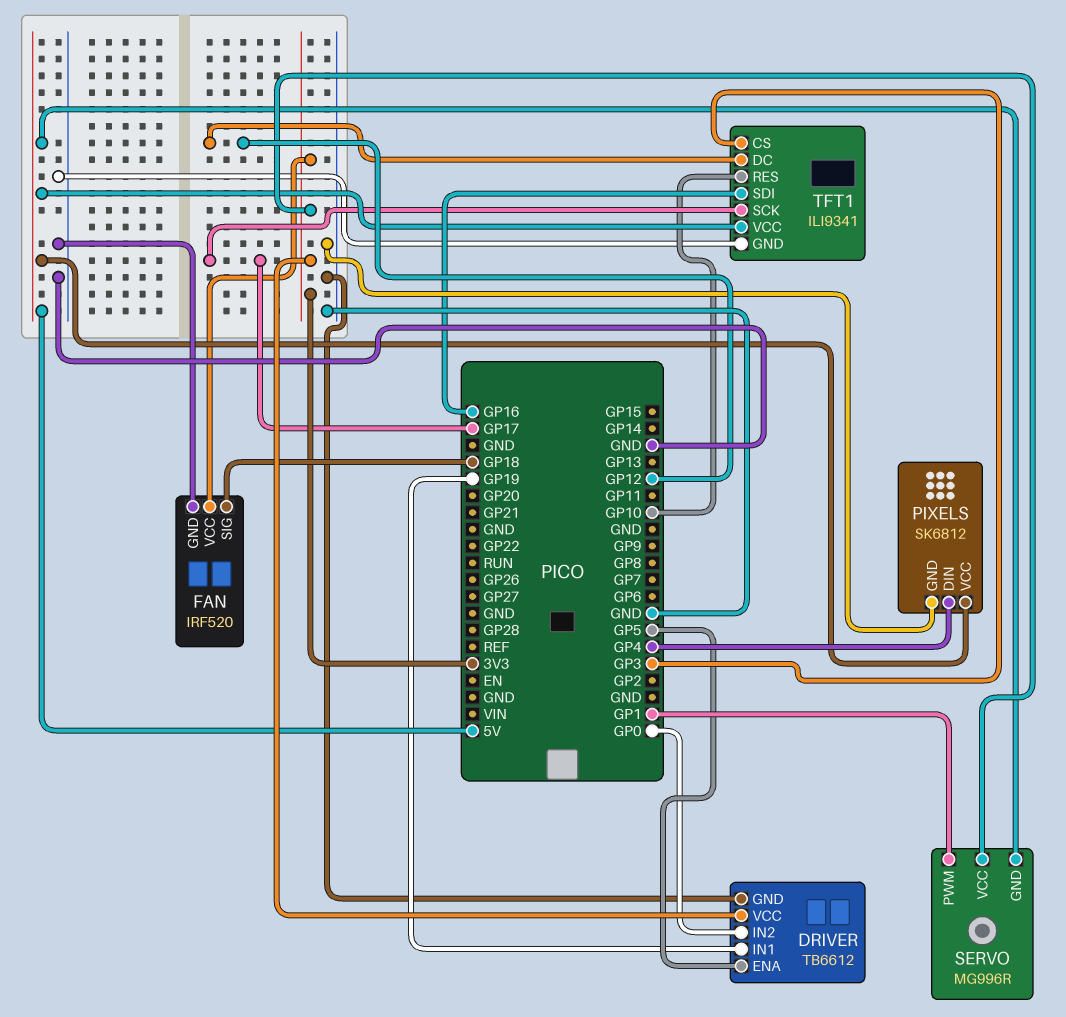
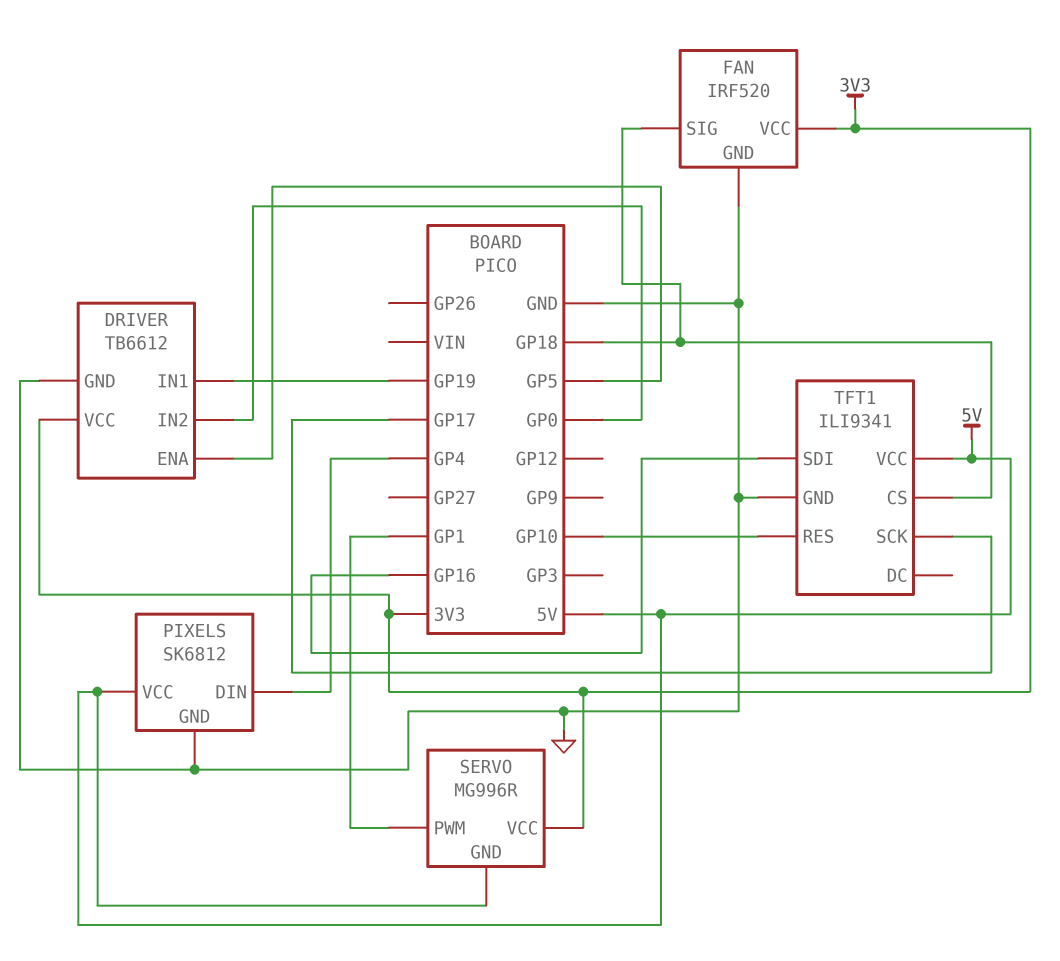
TFT1 pin CS: GP3 -> GP18
TFT1 pin DC: GP12 -> none

